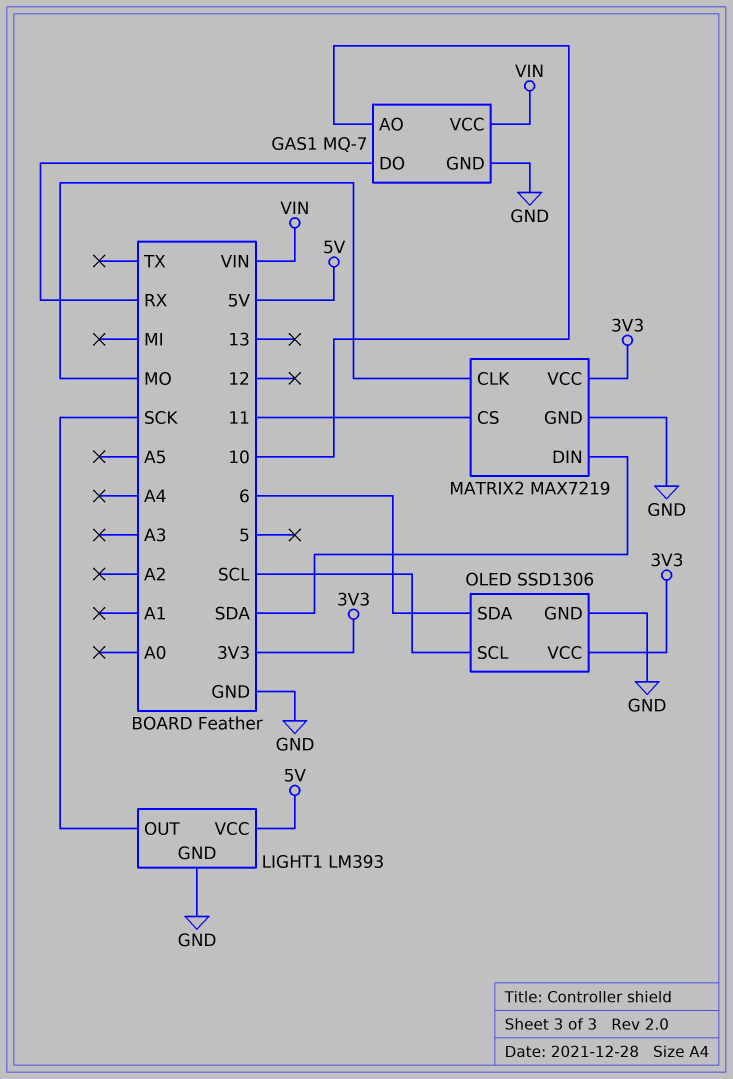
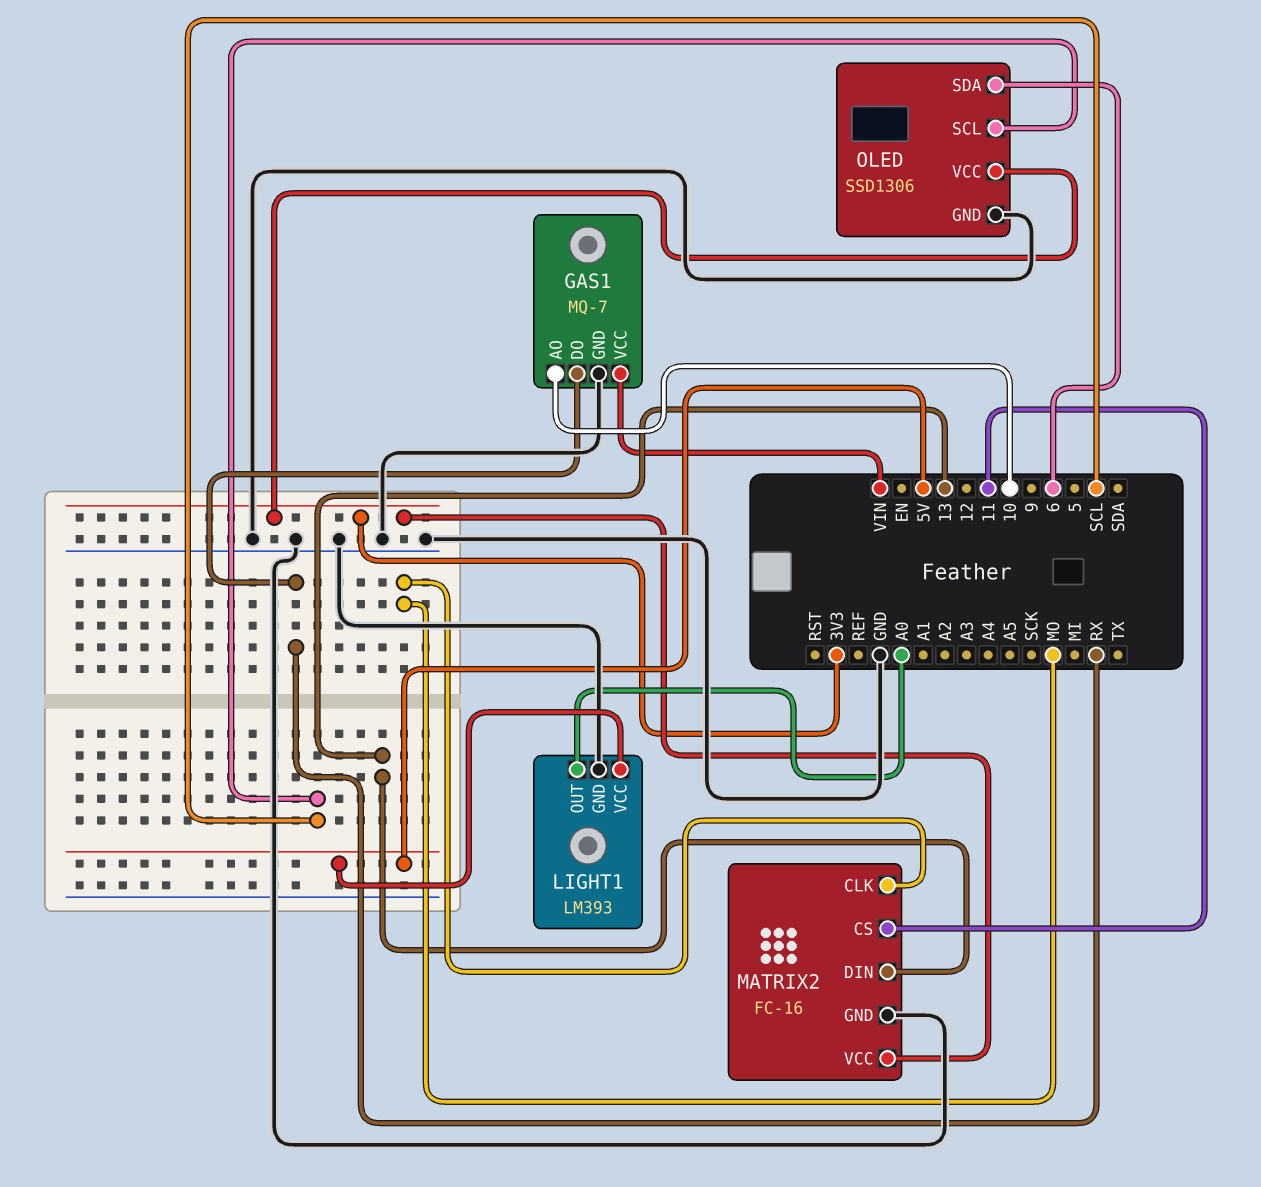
LIGHT1 pin OUT: SCK -> A0
MATRIX2: MAX7219 -> FC-16
MATRIX2 pin DIN: SDA -> 13

